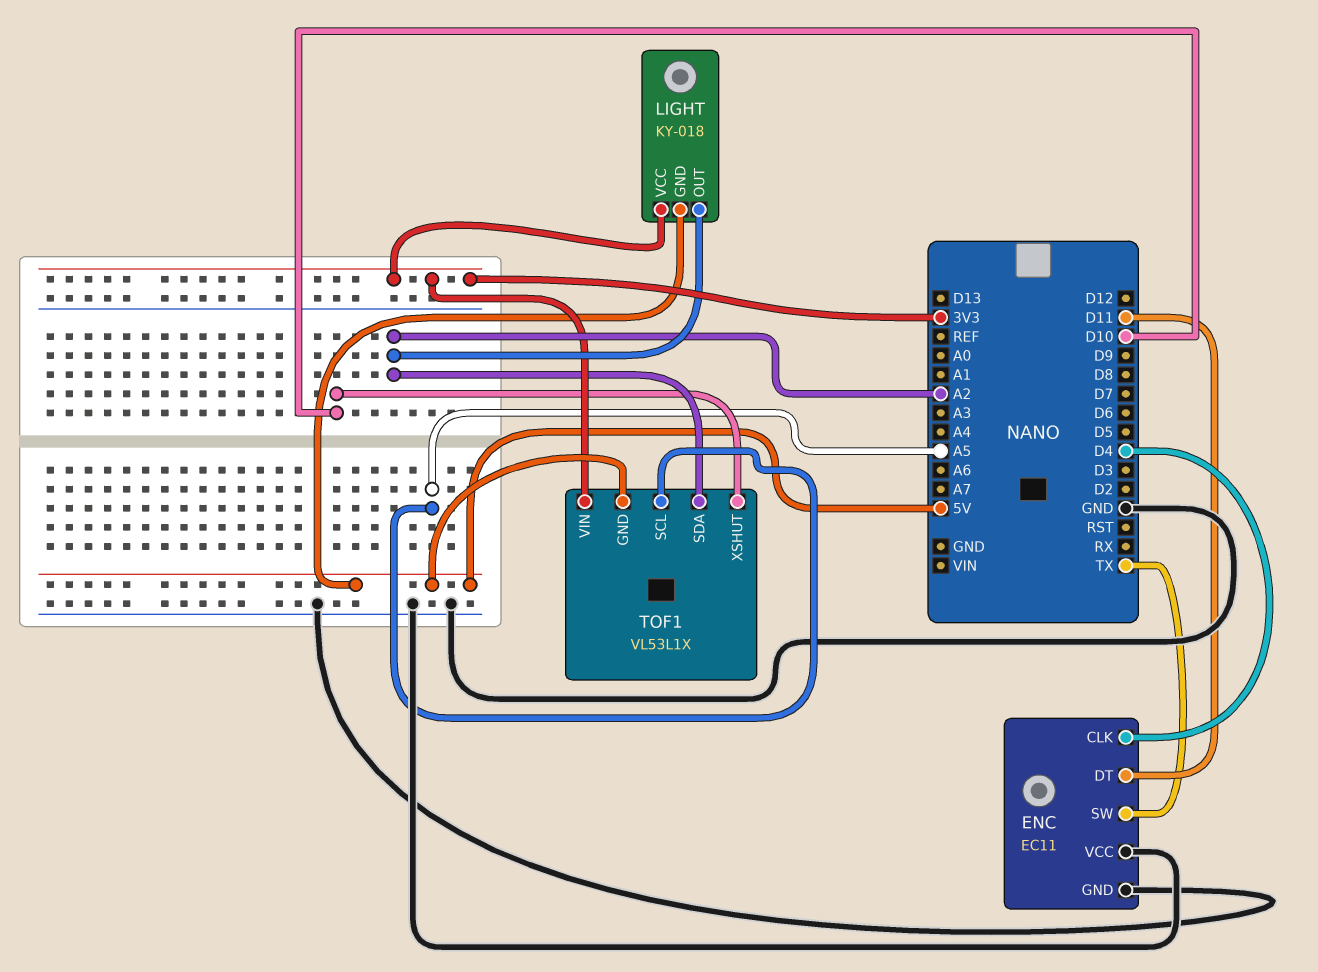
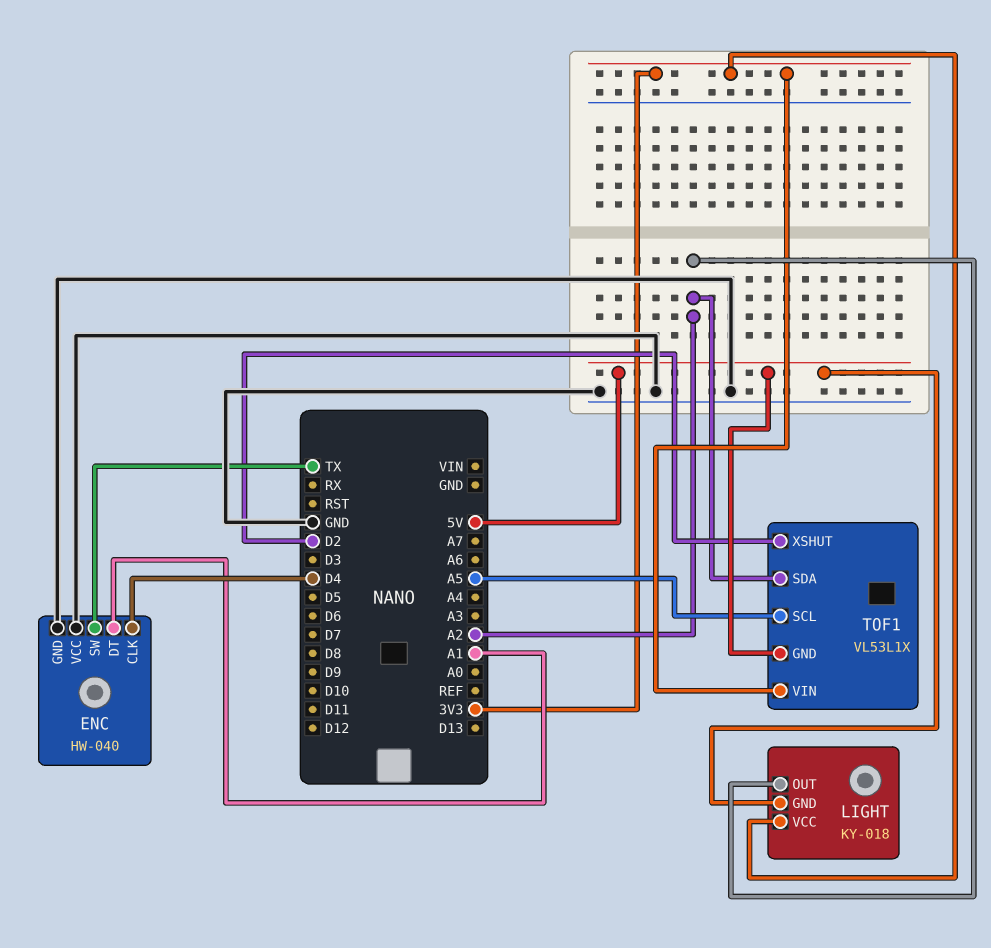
ENC: EC11 -> HW-040
ENC pin DT: D11 -> A1
TOF1 pin XSHUT: D10 -> D2

